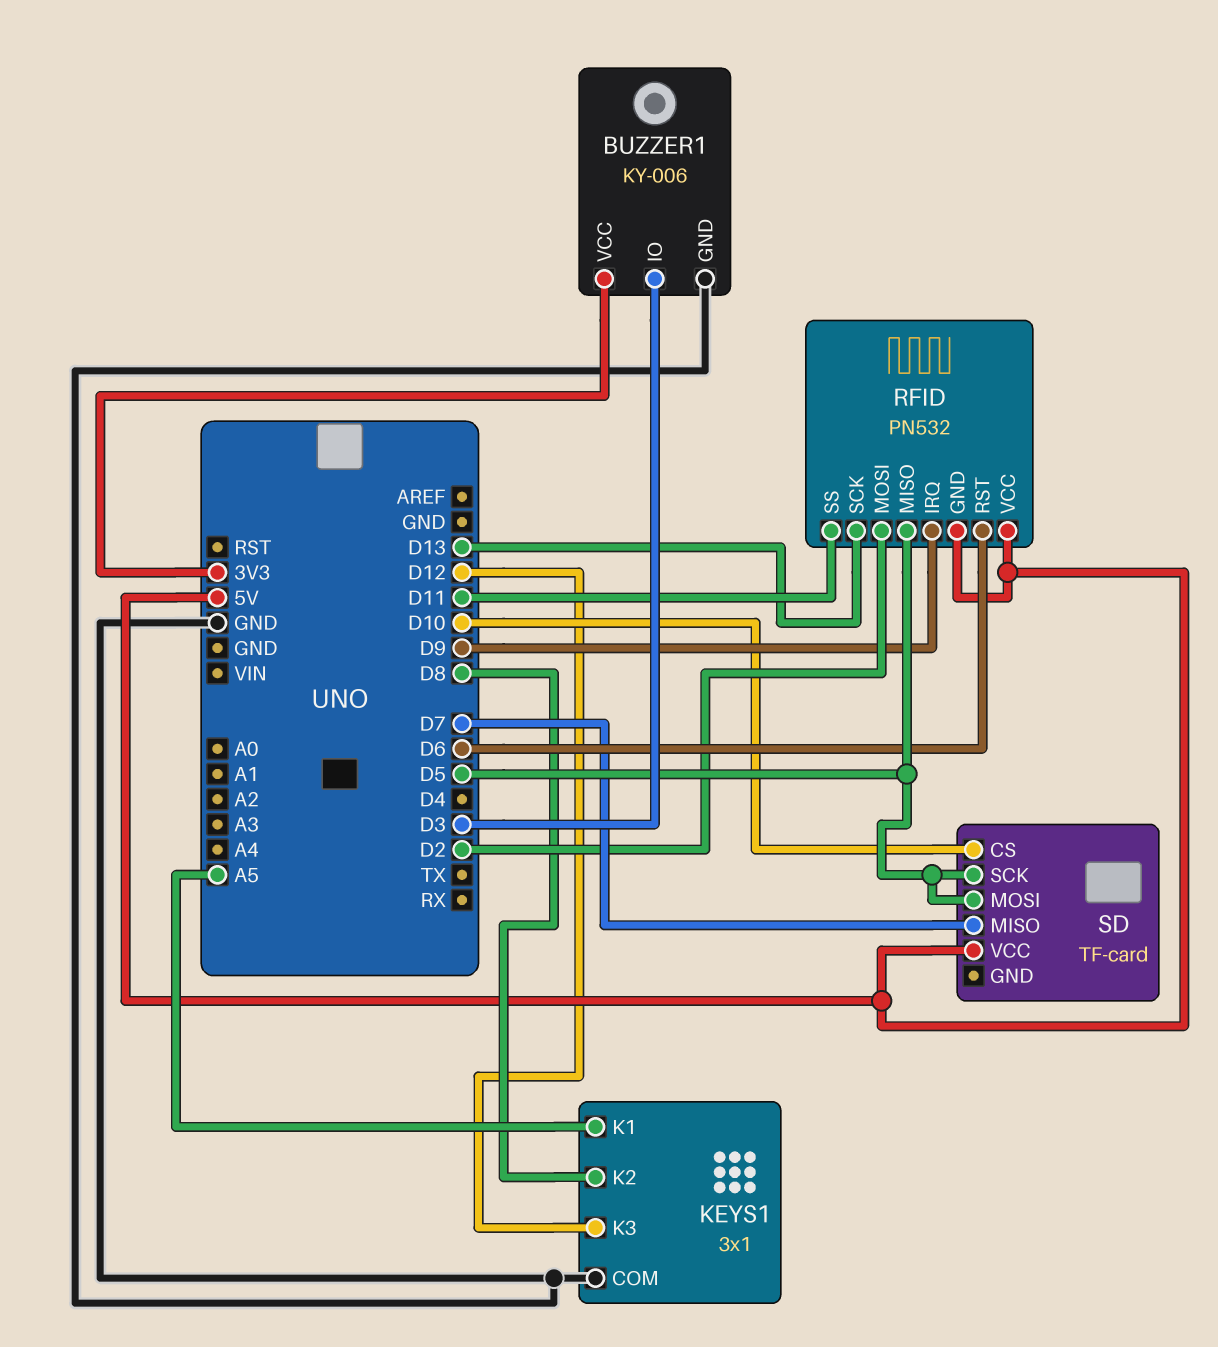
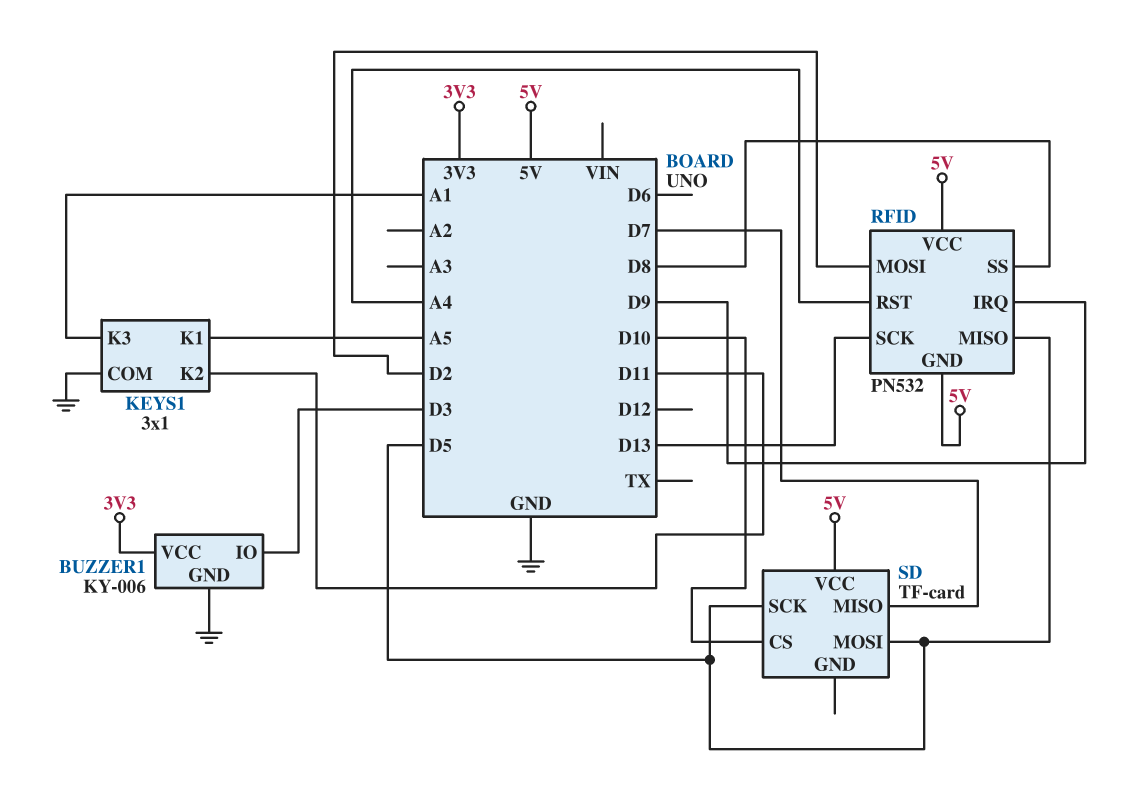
KEYS1 pin K2: D8 -> D11
KEYS1 pin K3: D12 -> A1
RFID pin RST: D6 -> A4
RFID pin SS: D11 -> D8

